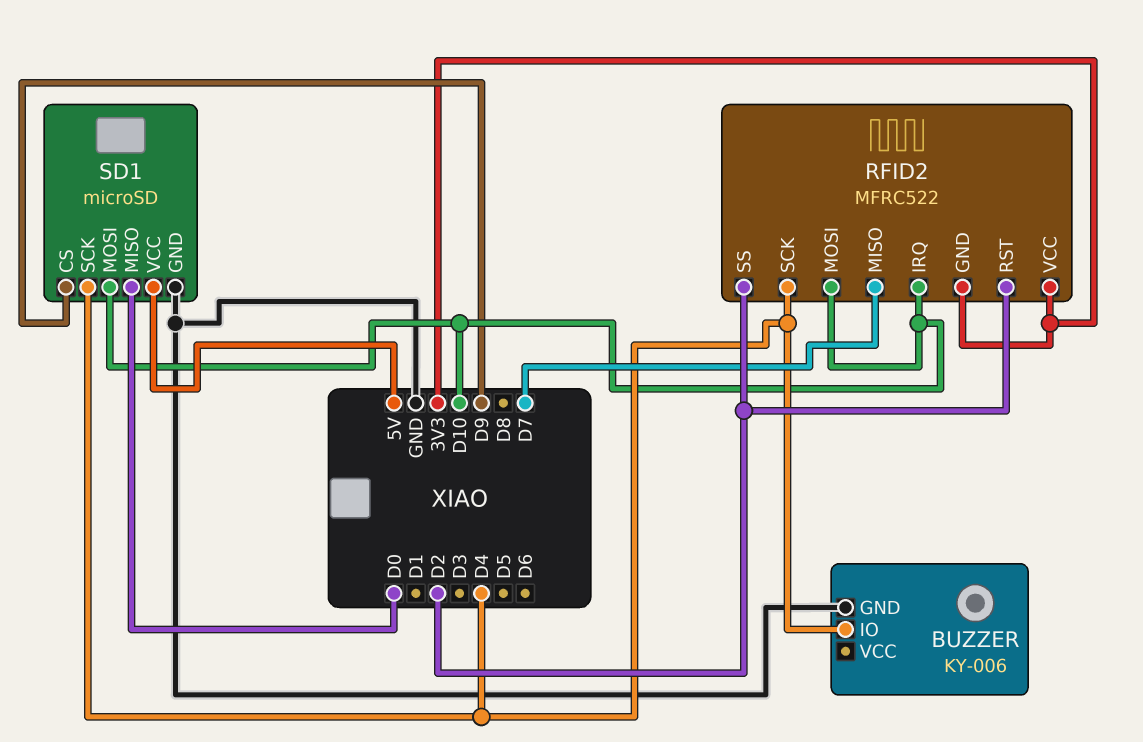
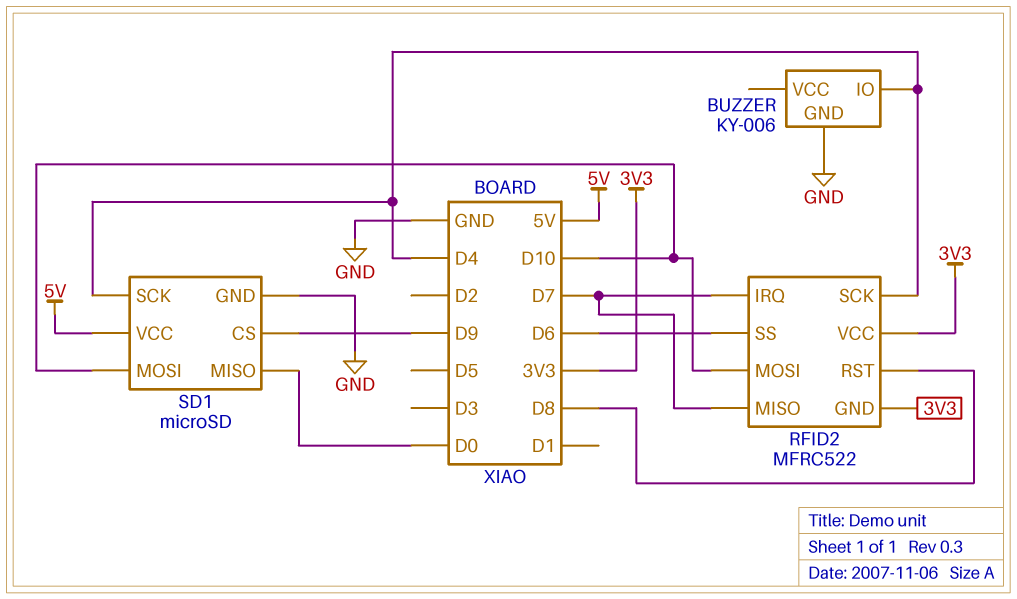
RFID2 pin IRQ: D10 -> D7
RFID2 pin RST: D2 -> D8
RFID2 pin SS: D2 -> D6

